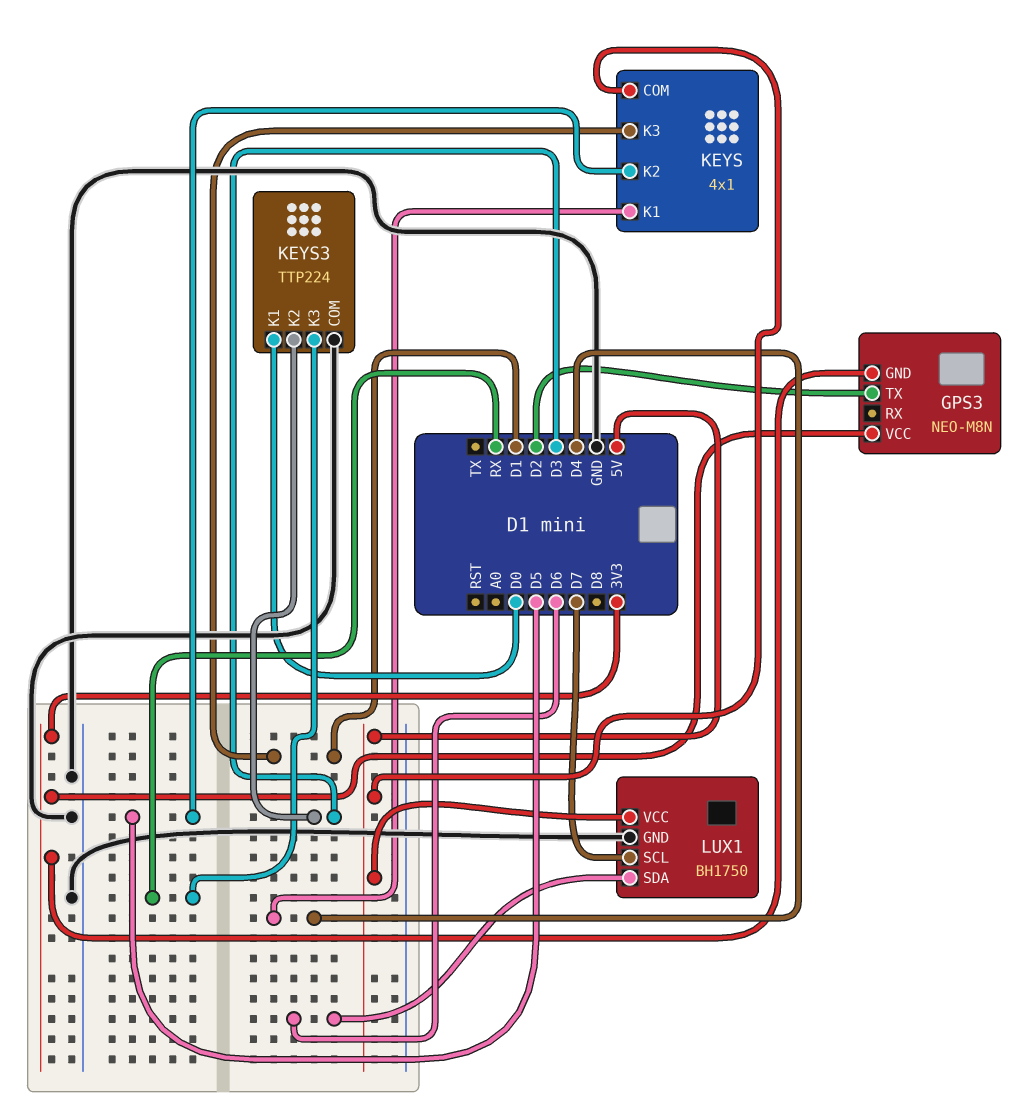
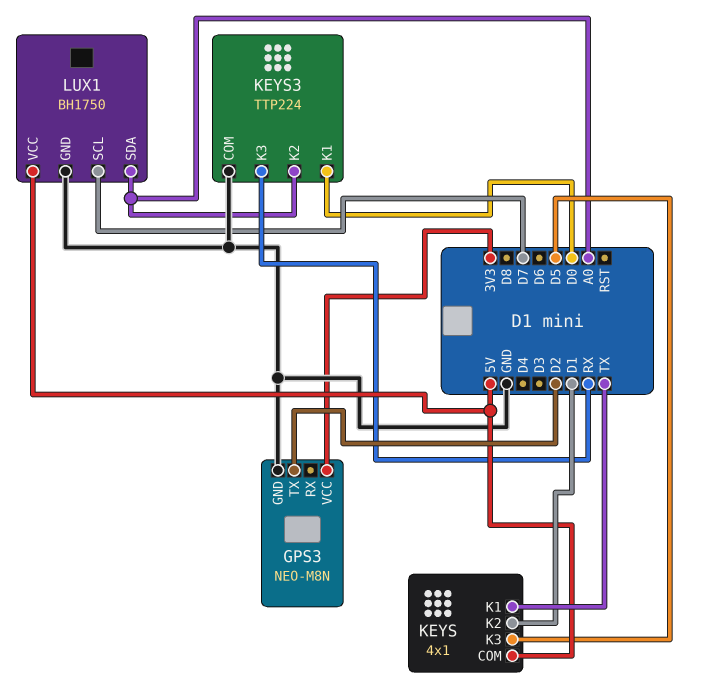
GPS3 pin GND: 3V3 -> GND
KEYS pin K1: D4 -> TX
KEYS pin K2: D5 -> D1
KEYS pin K3: D1 -> D5
KEYS3 pin K2: D3 -> A0
LUX1 pin SDA: D6 -> A0

